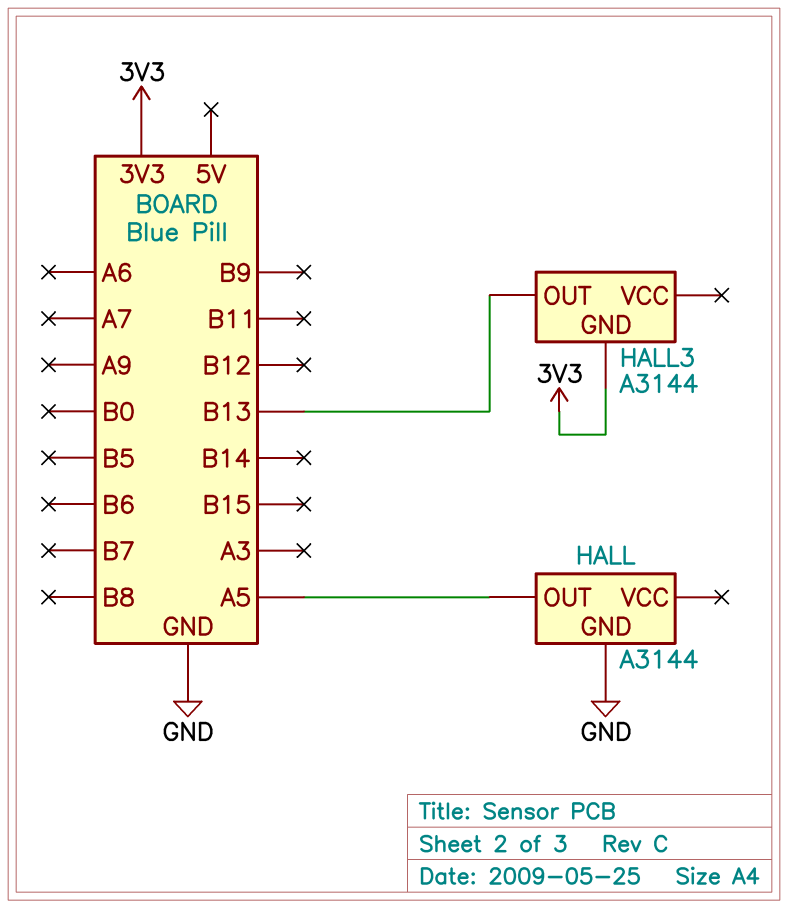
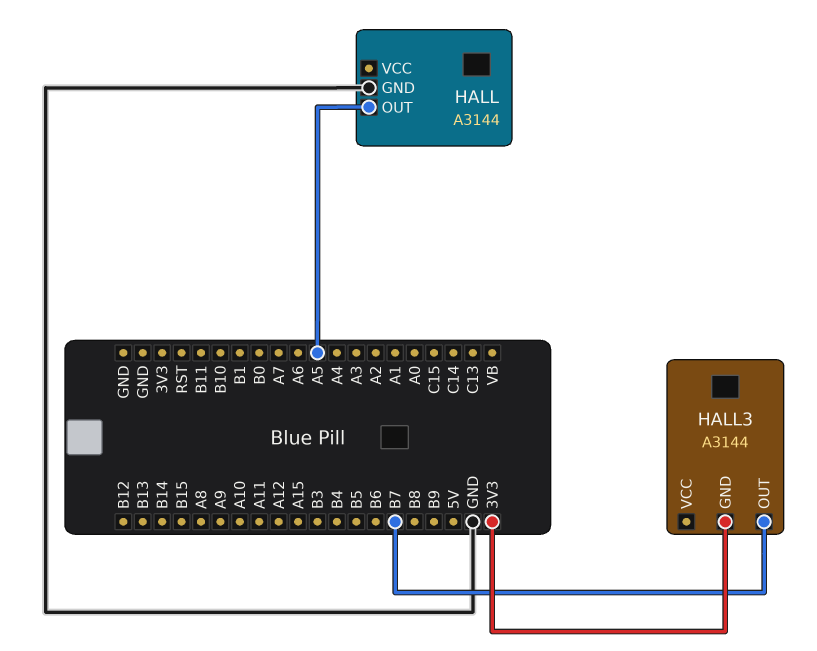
HALL3 pin OUT: B13 -> B7

